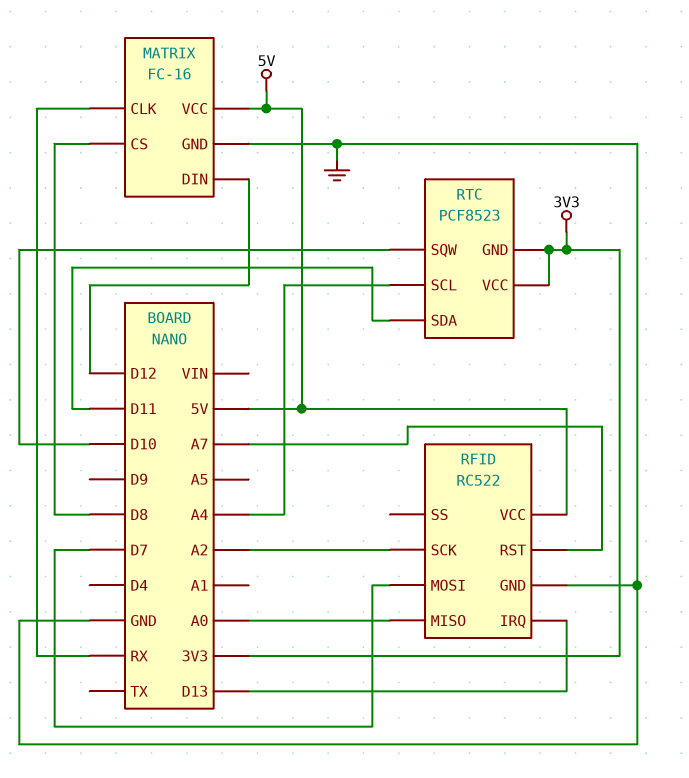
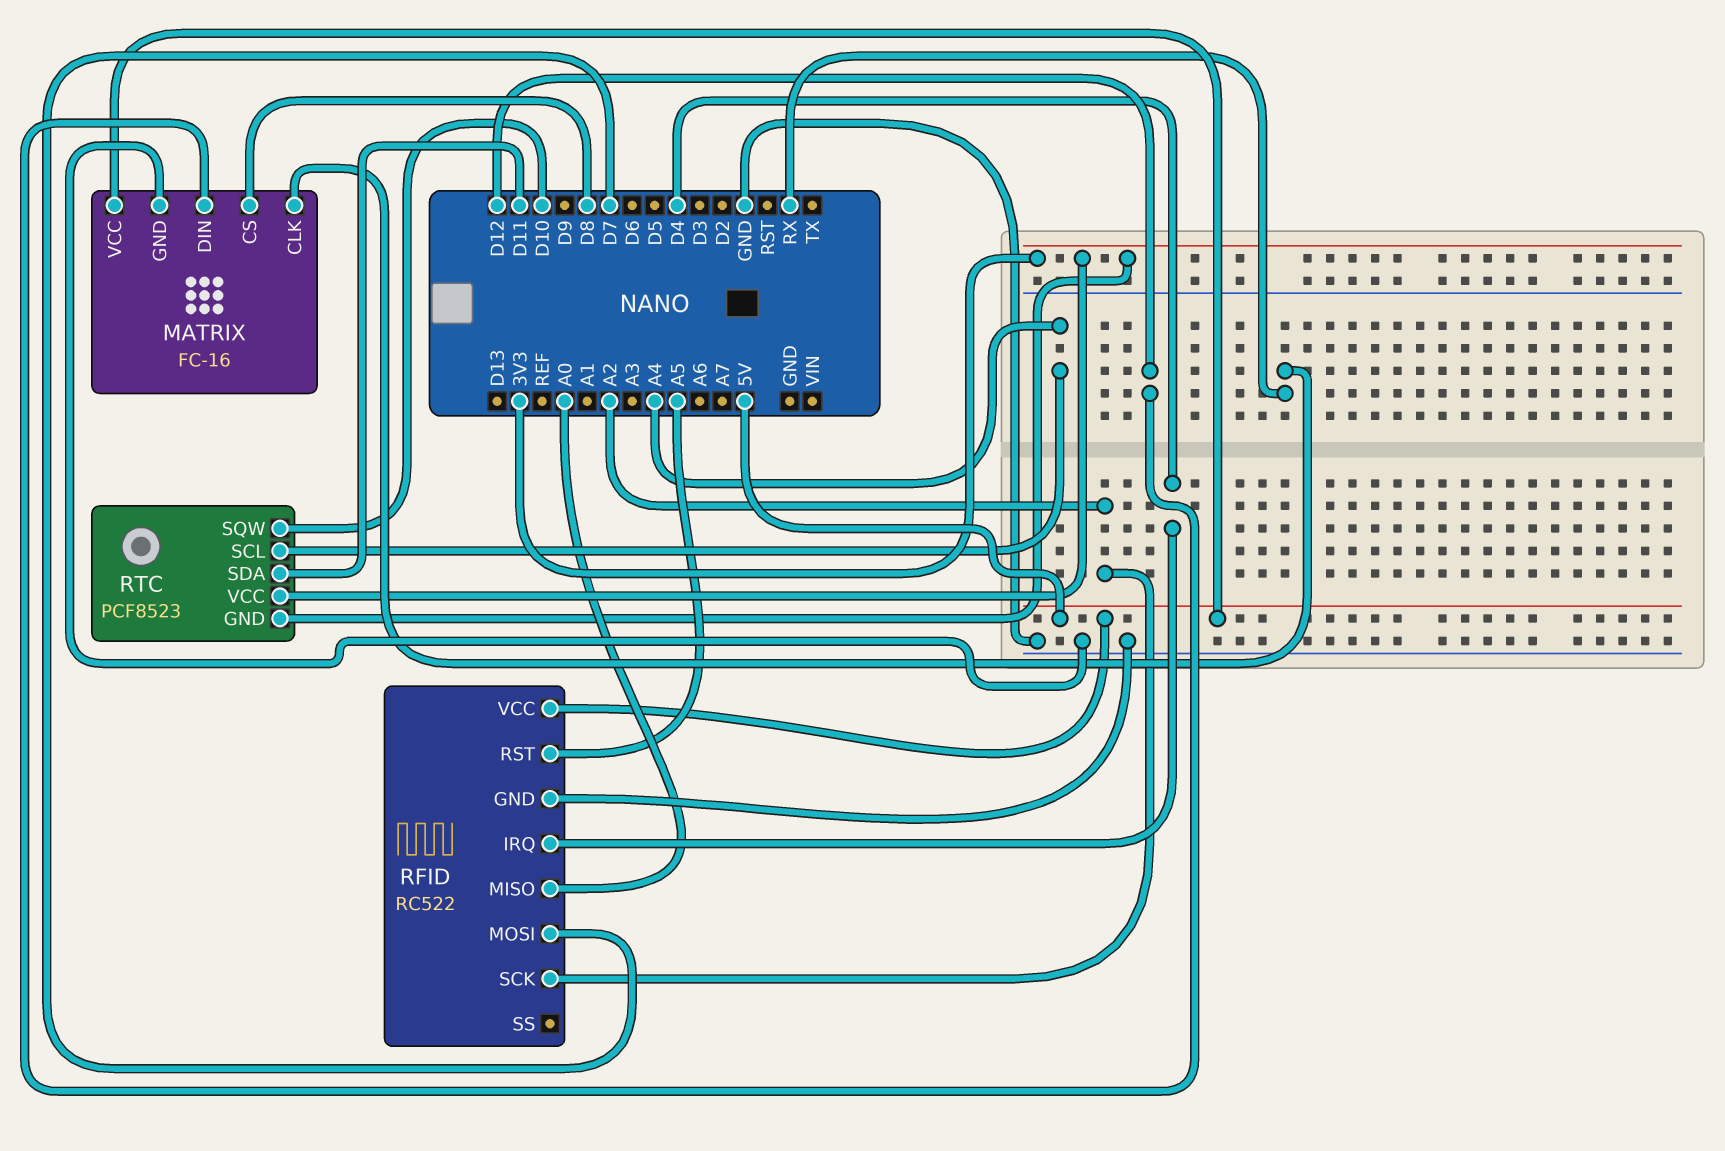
RFID pin IRQ: D13 -> D4
RFID pin RST: A7 -> A5

